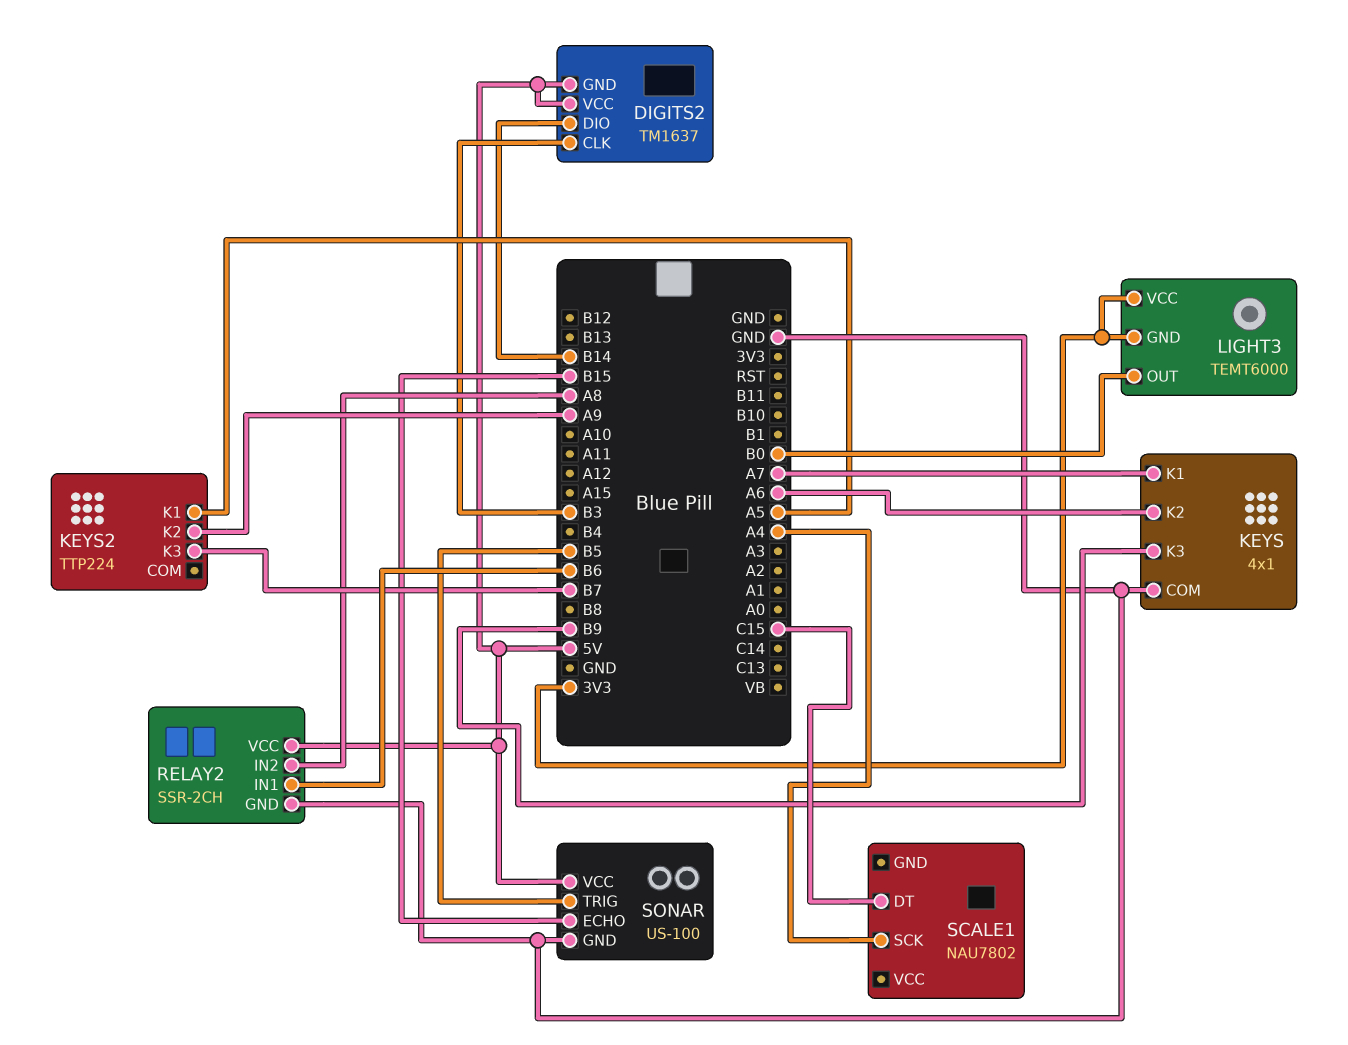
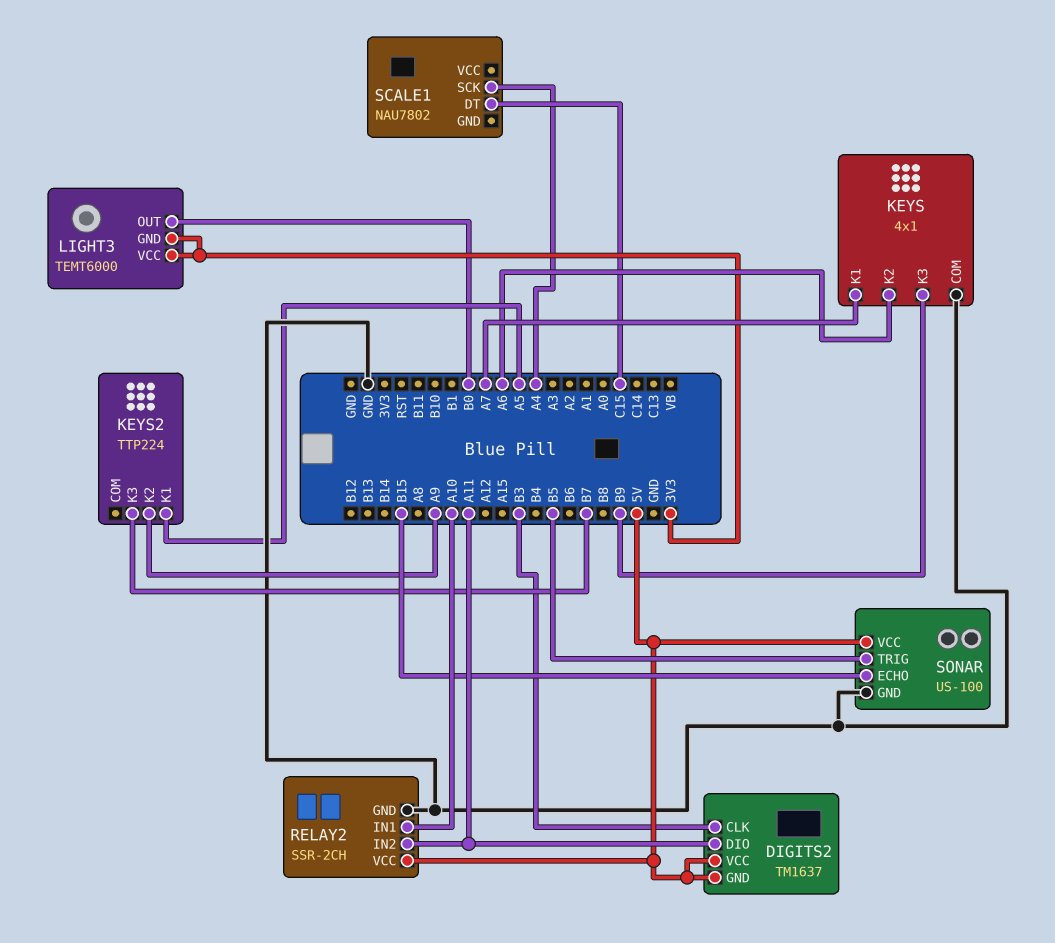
DIGITS2 pin DIO: B14 -> A11
RELAY2 pin IN1: B6 -> A10
RELAY2 pin IN2: A8 -> A11

